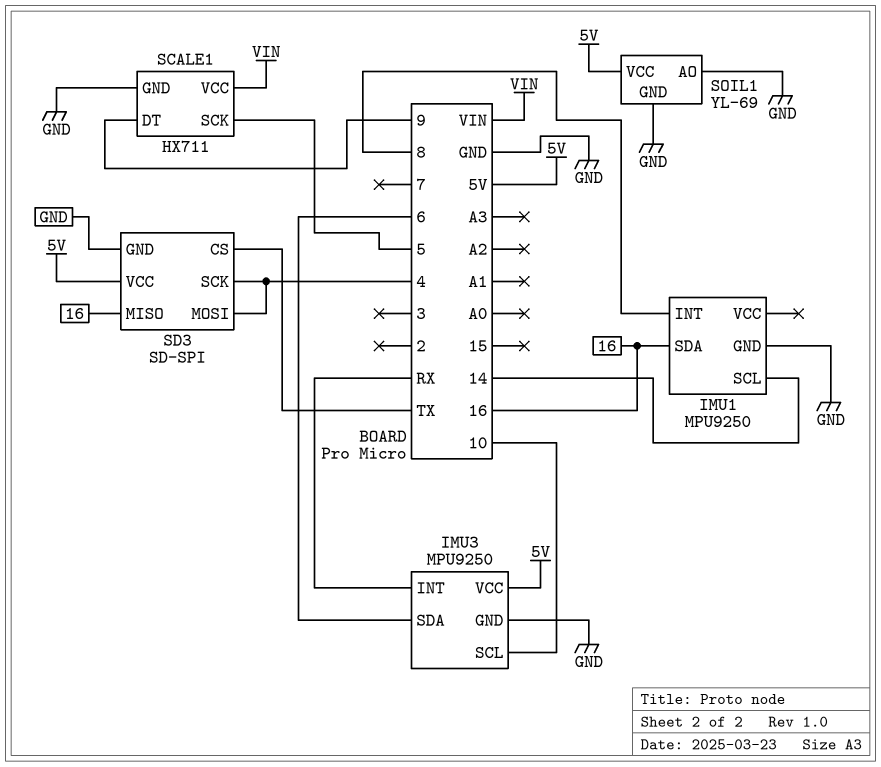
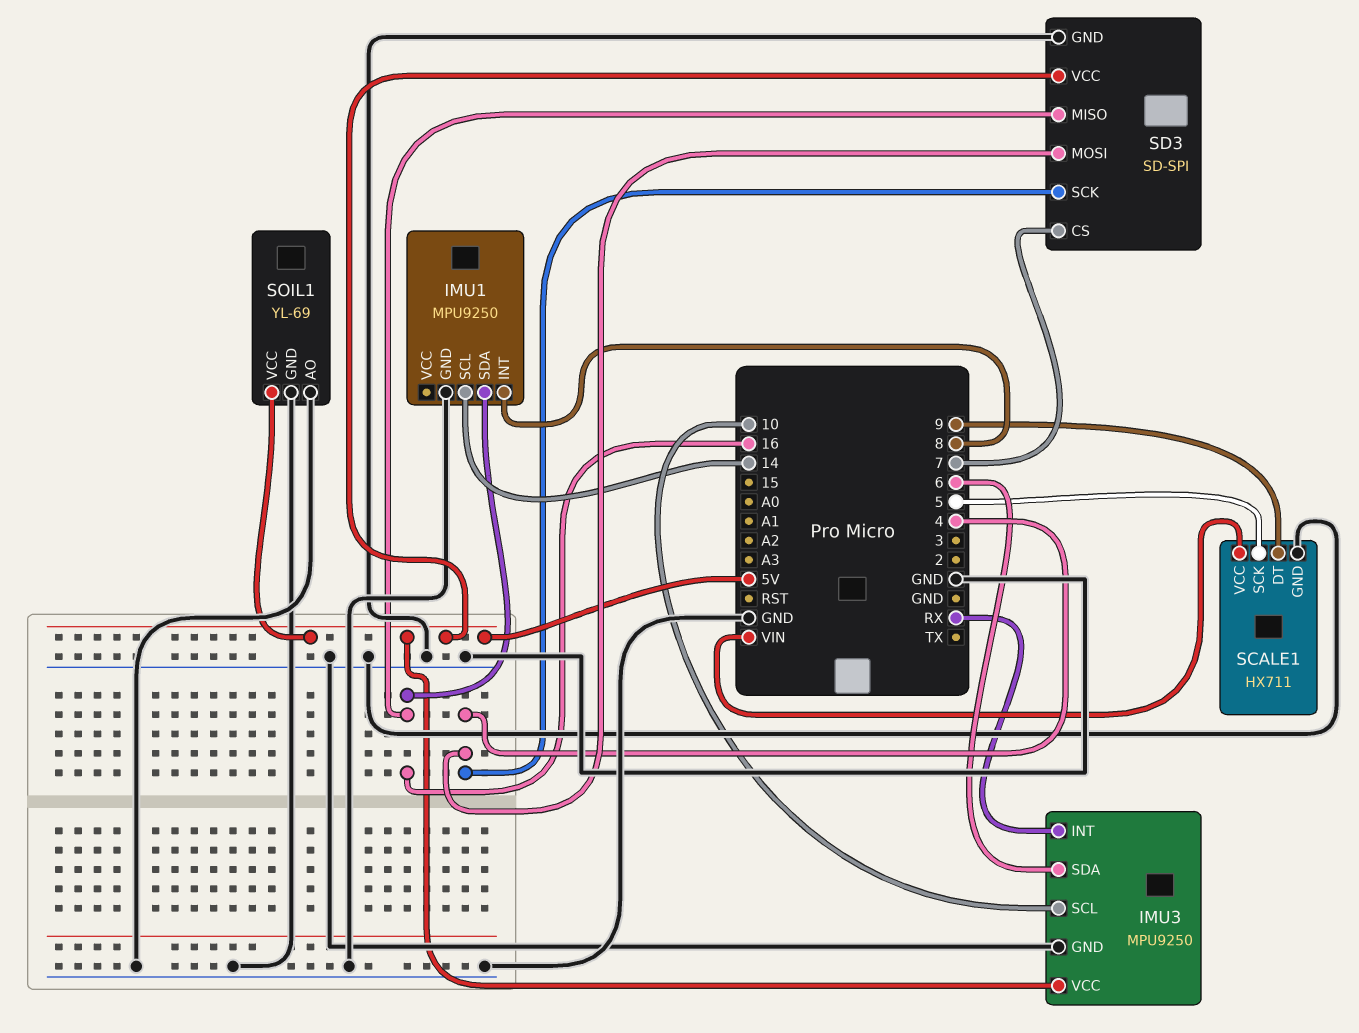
SD3 pin CS: TX -> 7

